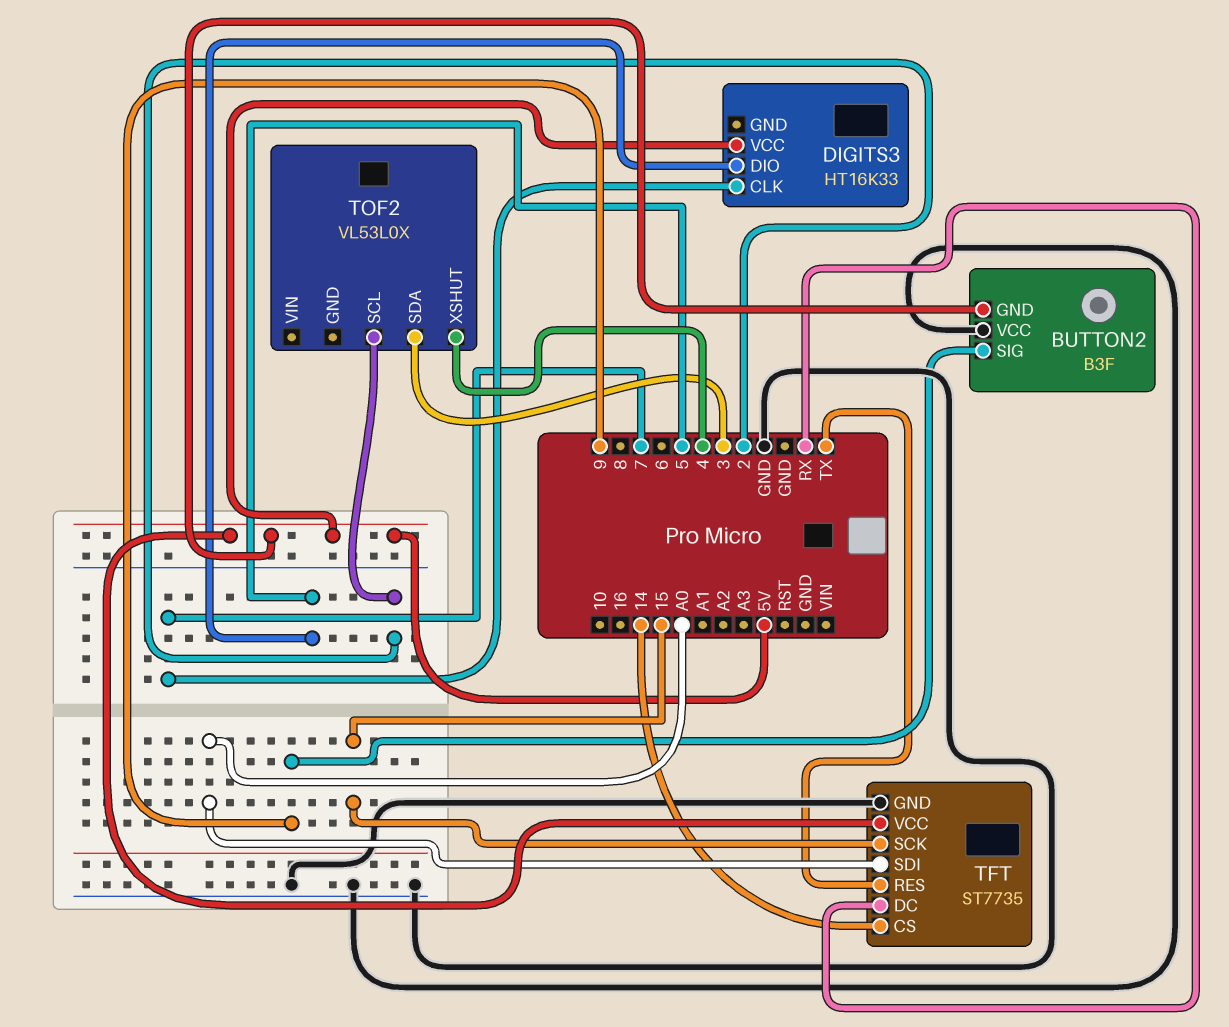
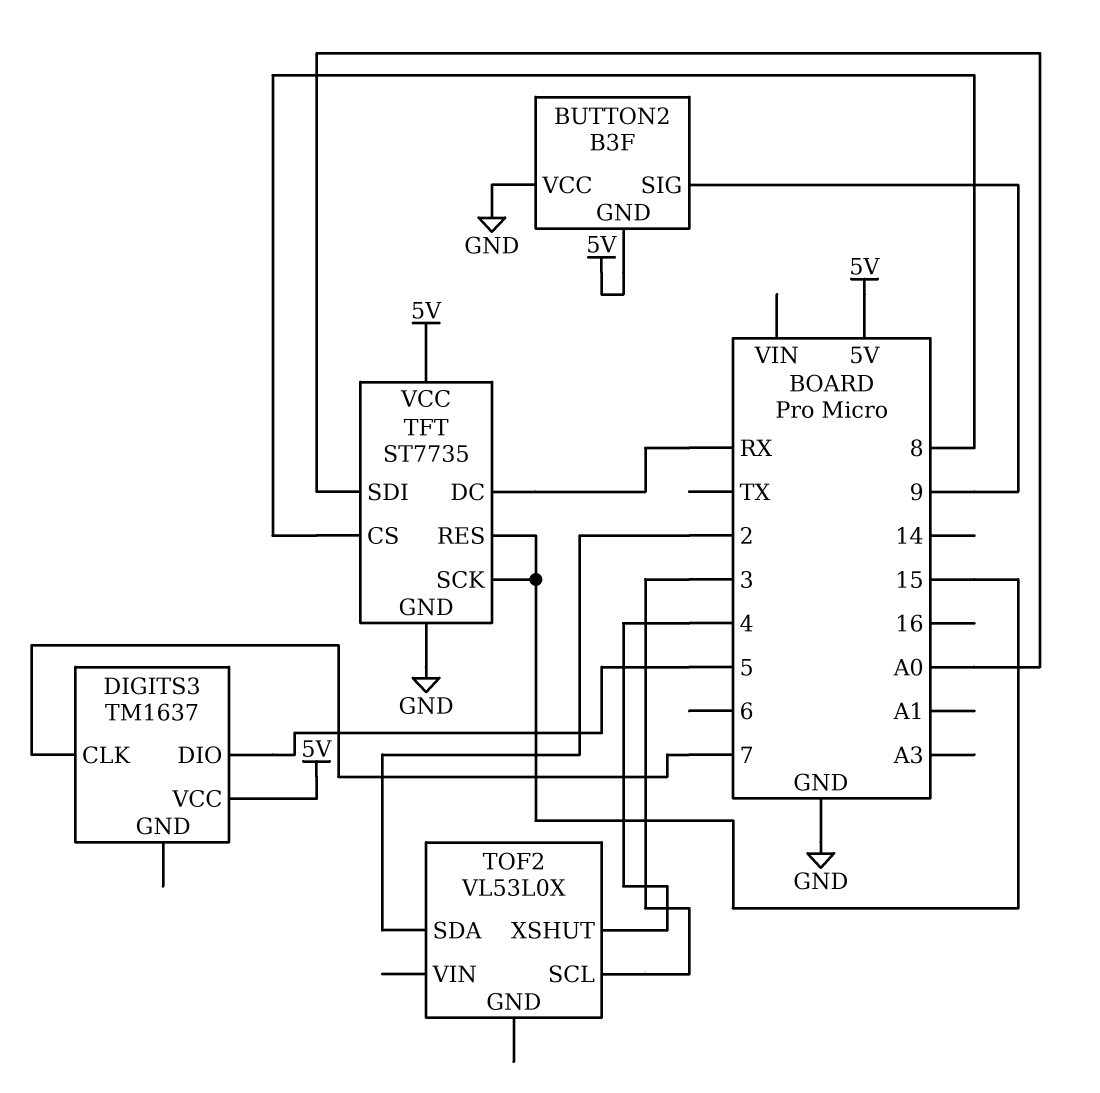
DIGITS3: HT16K33 -> TM1637
TFT pin CS: 14 -> 8
TFT pin RES: TX -> 15
TOF2 pin SCL: 2 -> 3
TOF2 pin SDA: 3 -> 2

